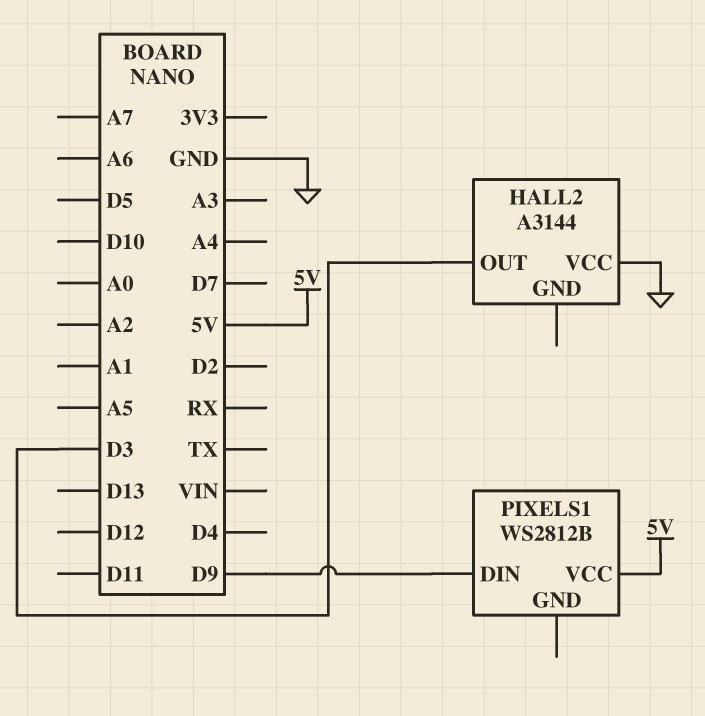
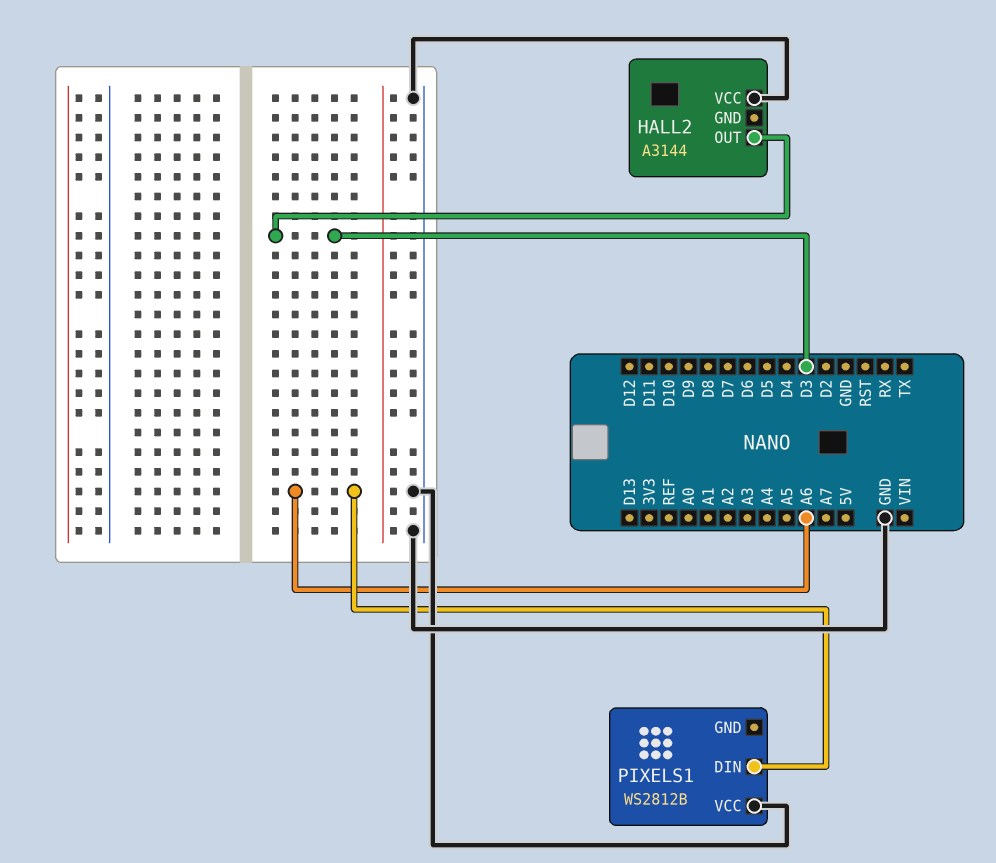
PIXELS1 pin DIN: D9 -> A6
PIXELS1 pin VCC: 5V -> GND

